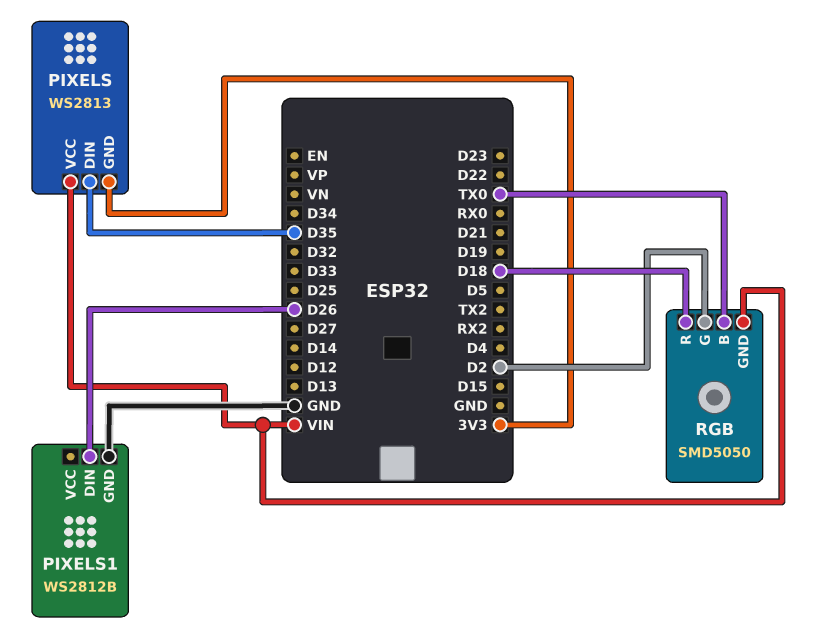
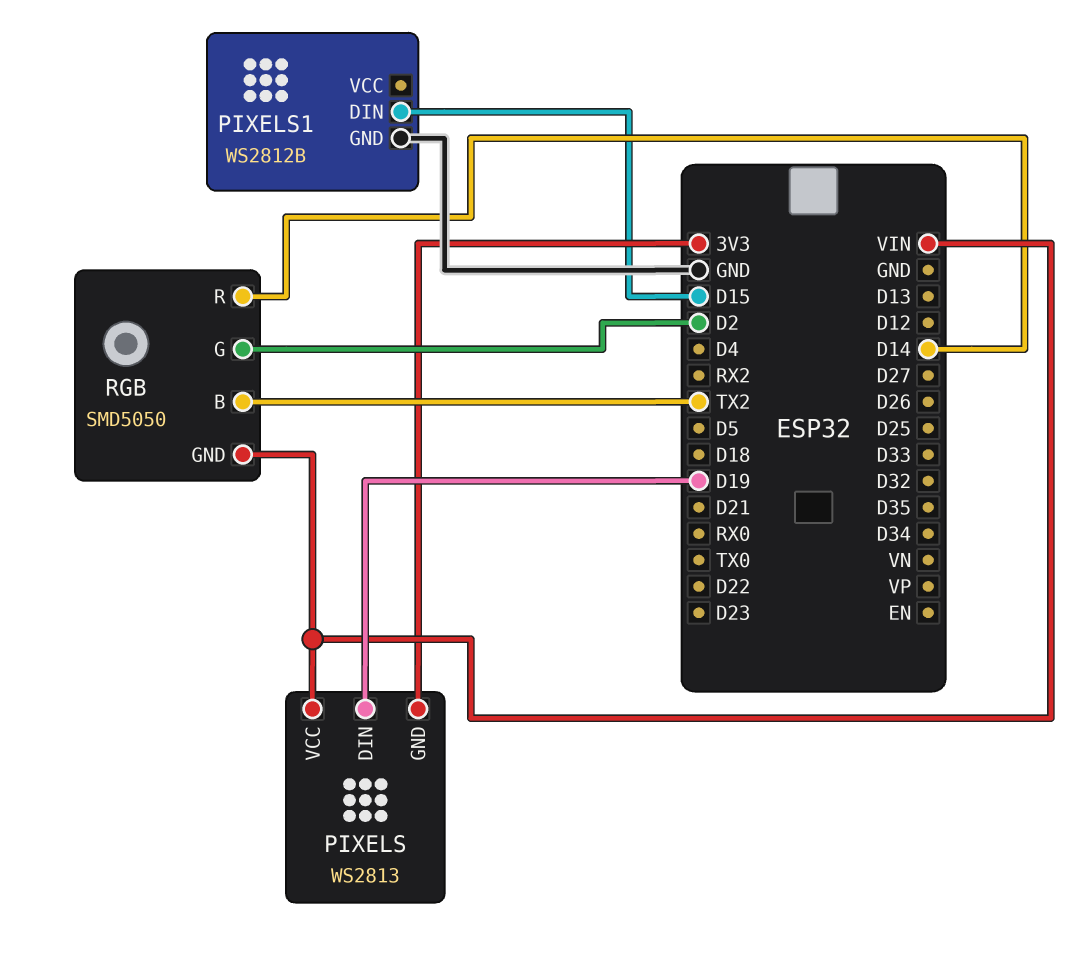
PIXELS pin DIN: D35 -> D19
PIXELS1 pin DIN: D26 -> D15
RGB pin B: TX0 -> TX2
RGB pin R: D18 -> D14

